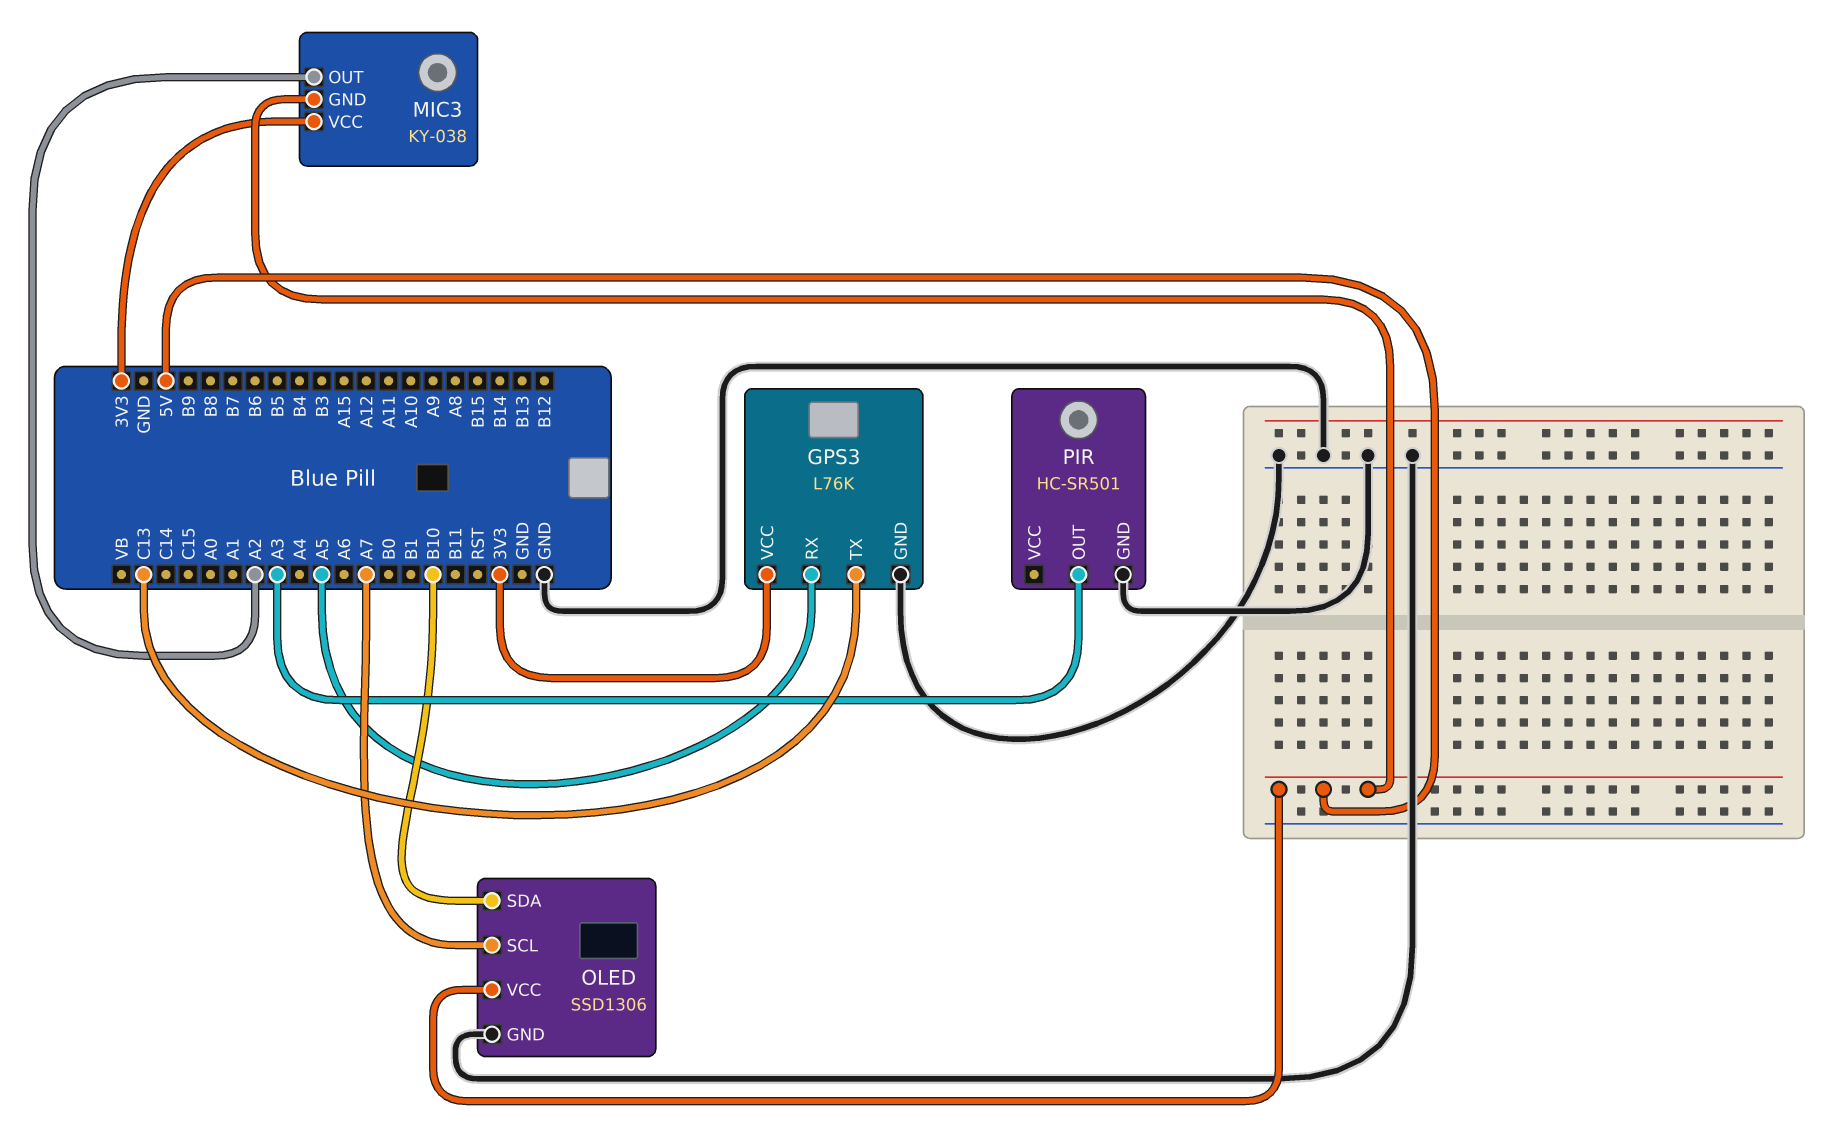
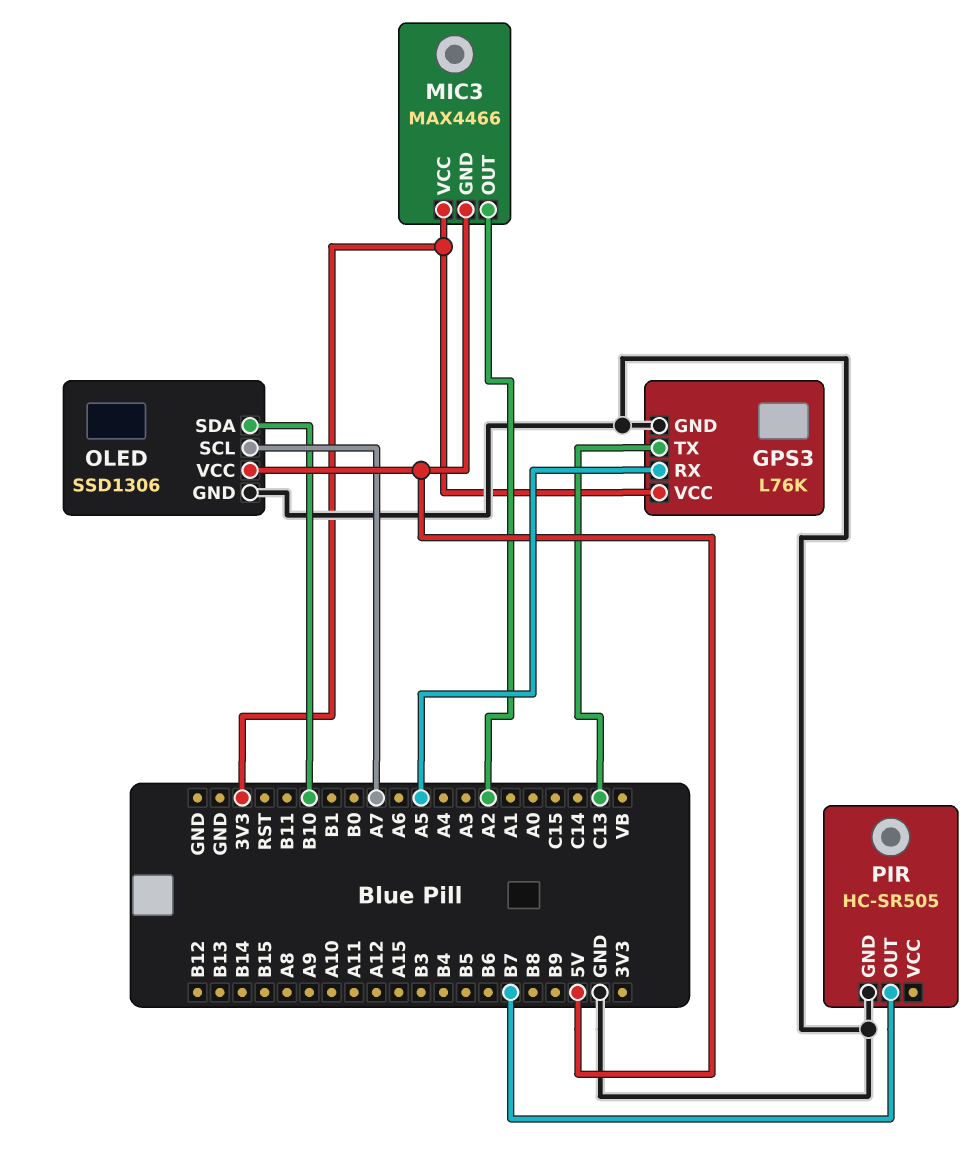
MIC3: KY-038 -> MAX4466
PIR: HC-SR501 -> HC-SR505
PIR pin OUT: A3 -> B7

